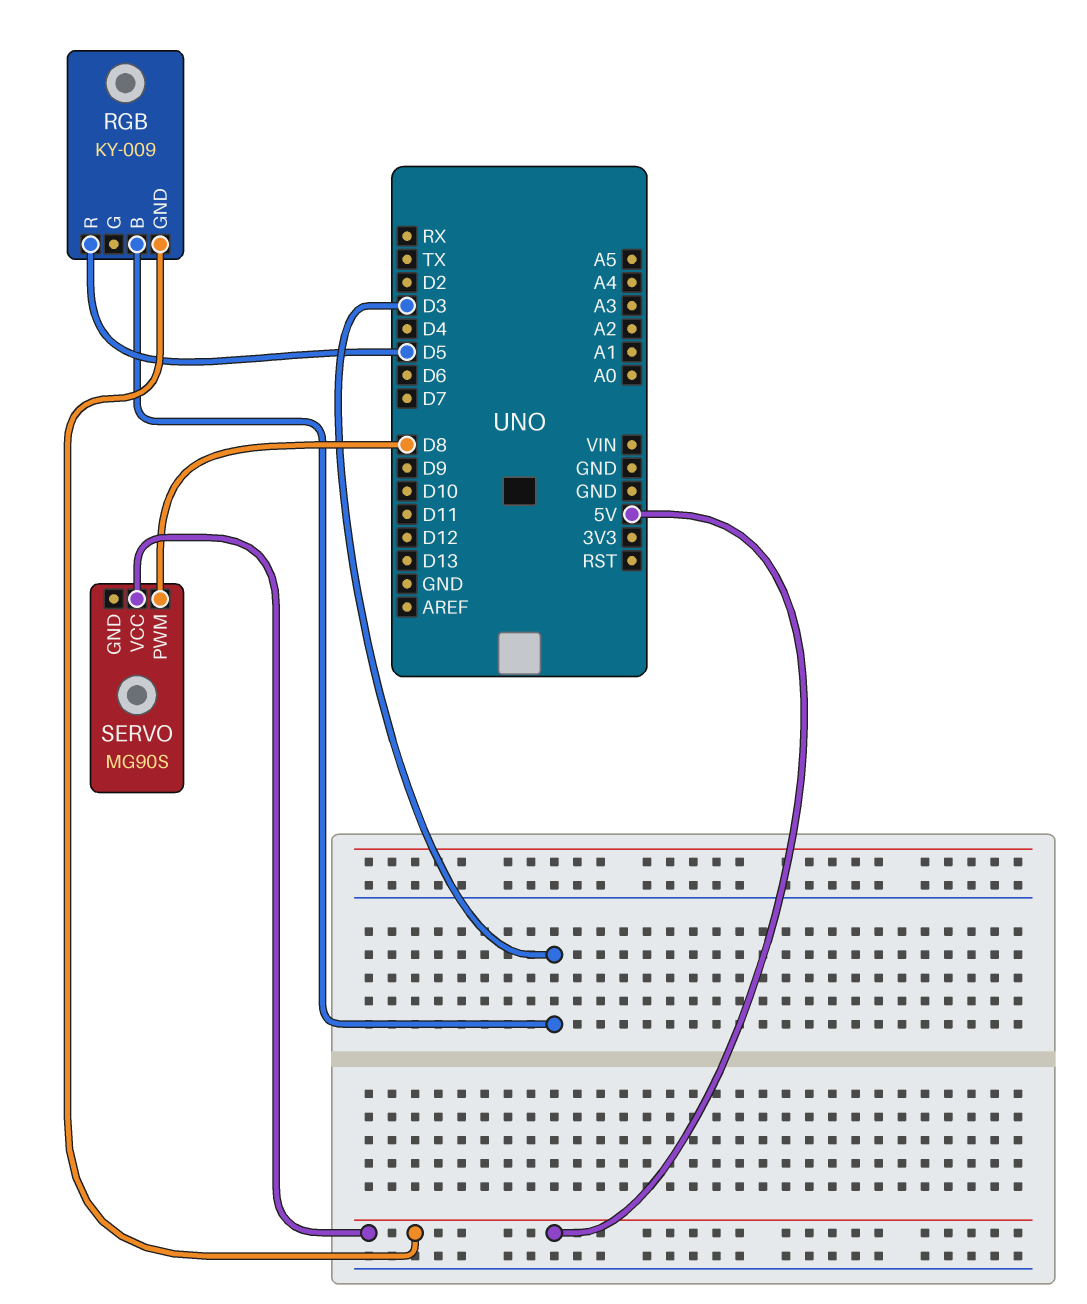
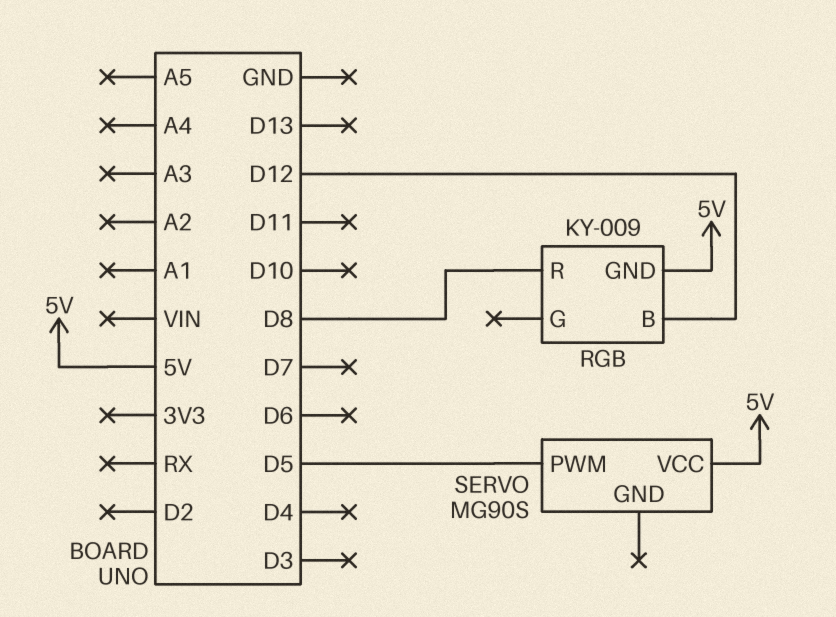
RGB pin B: D3 -> D12
RGB pin R: D5 -> D8
SERVO pin PWM: D8 -> D5

